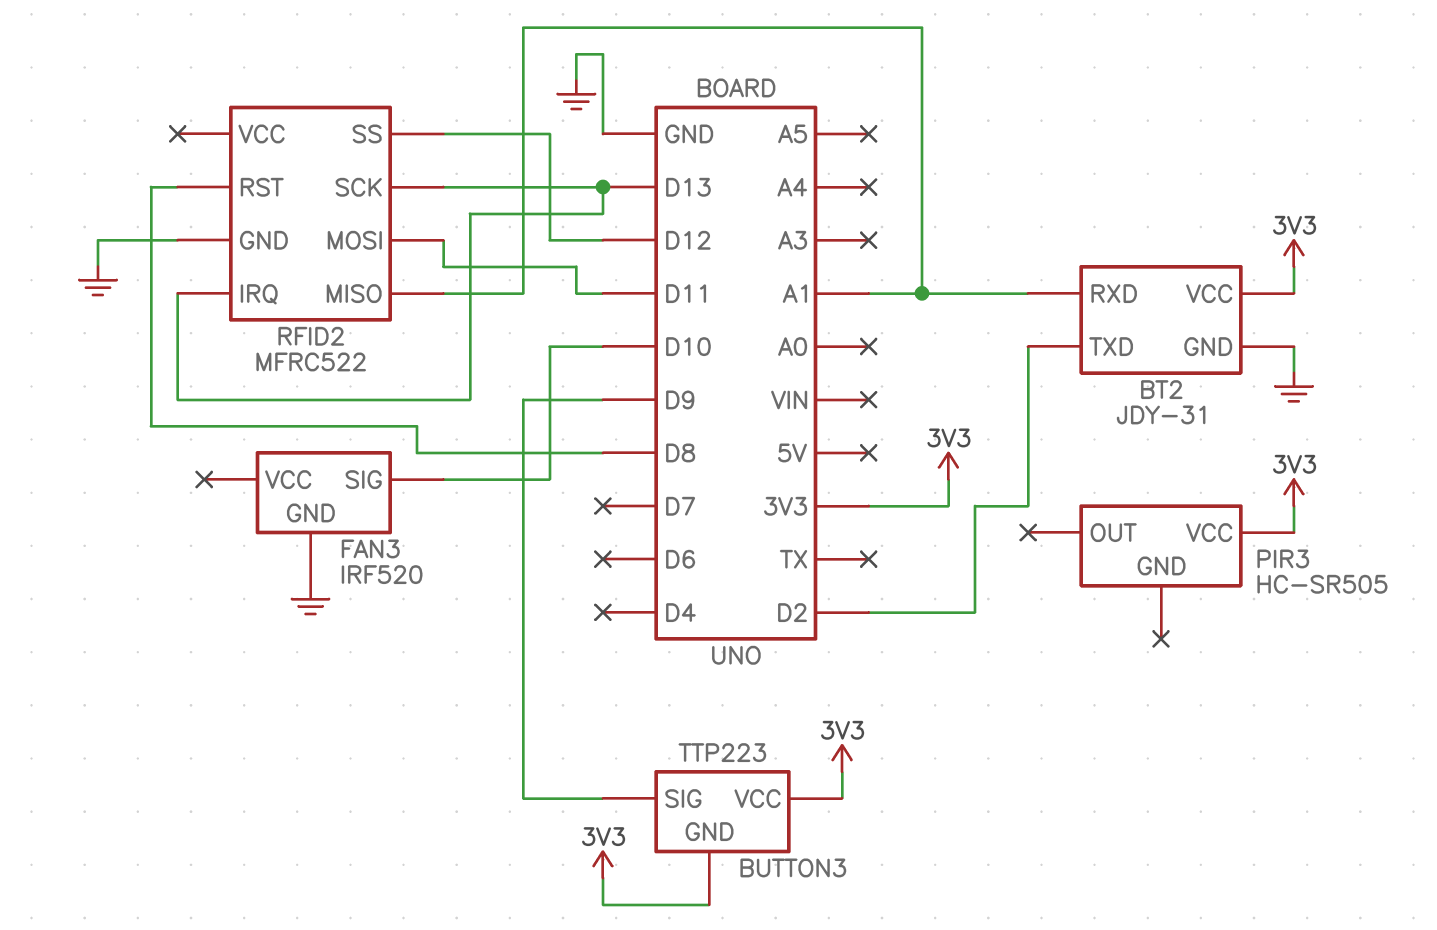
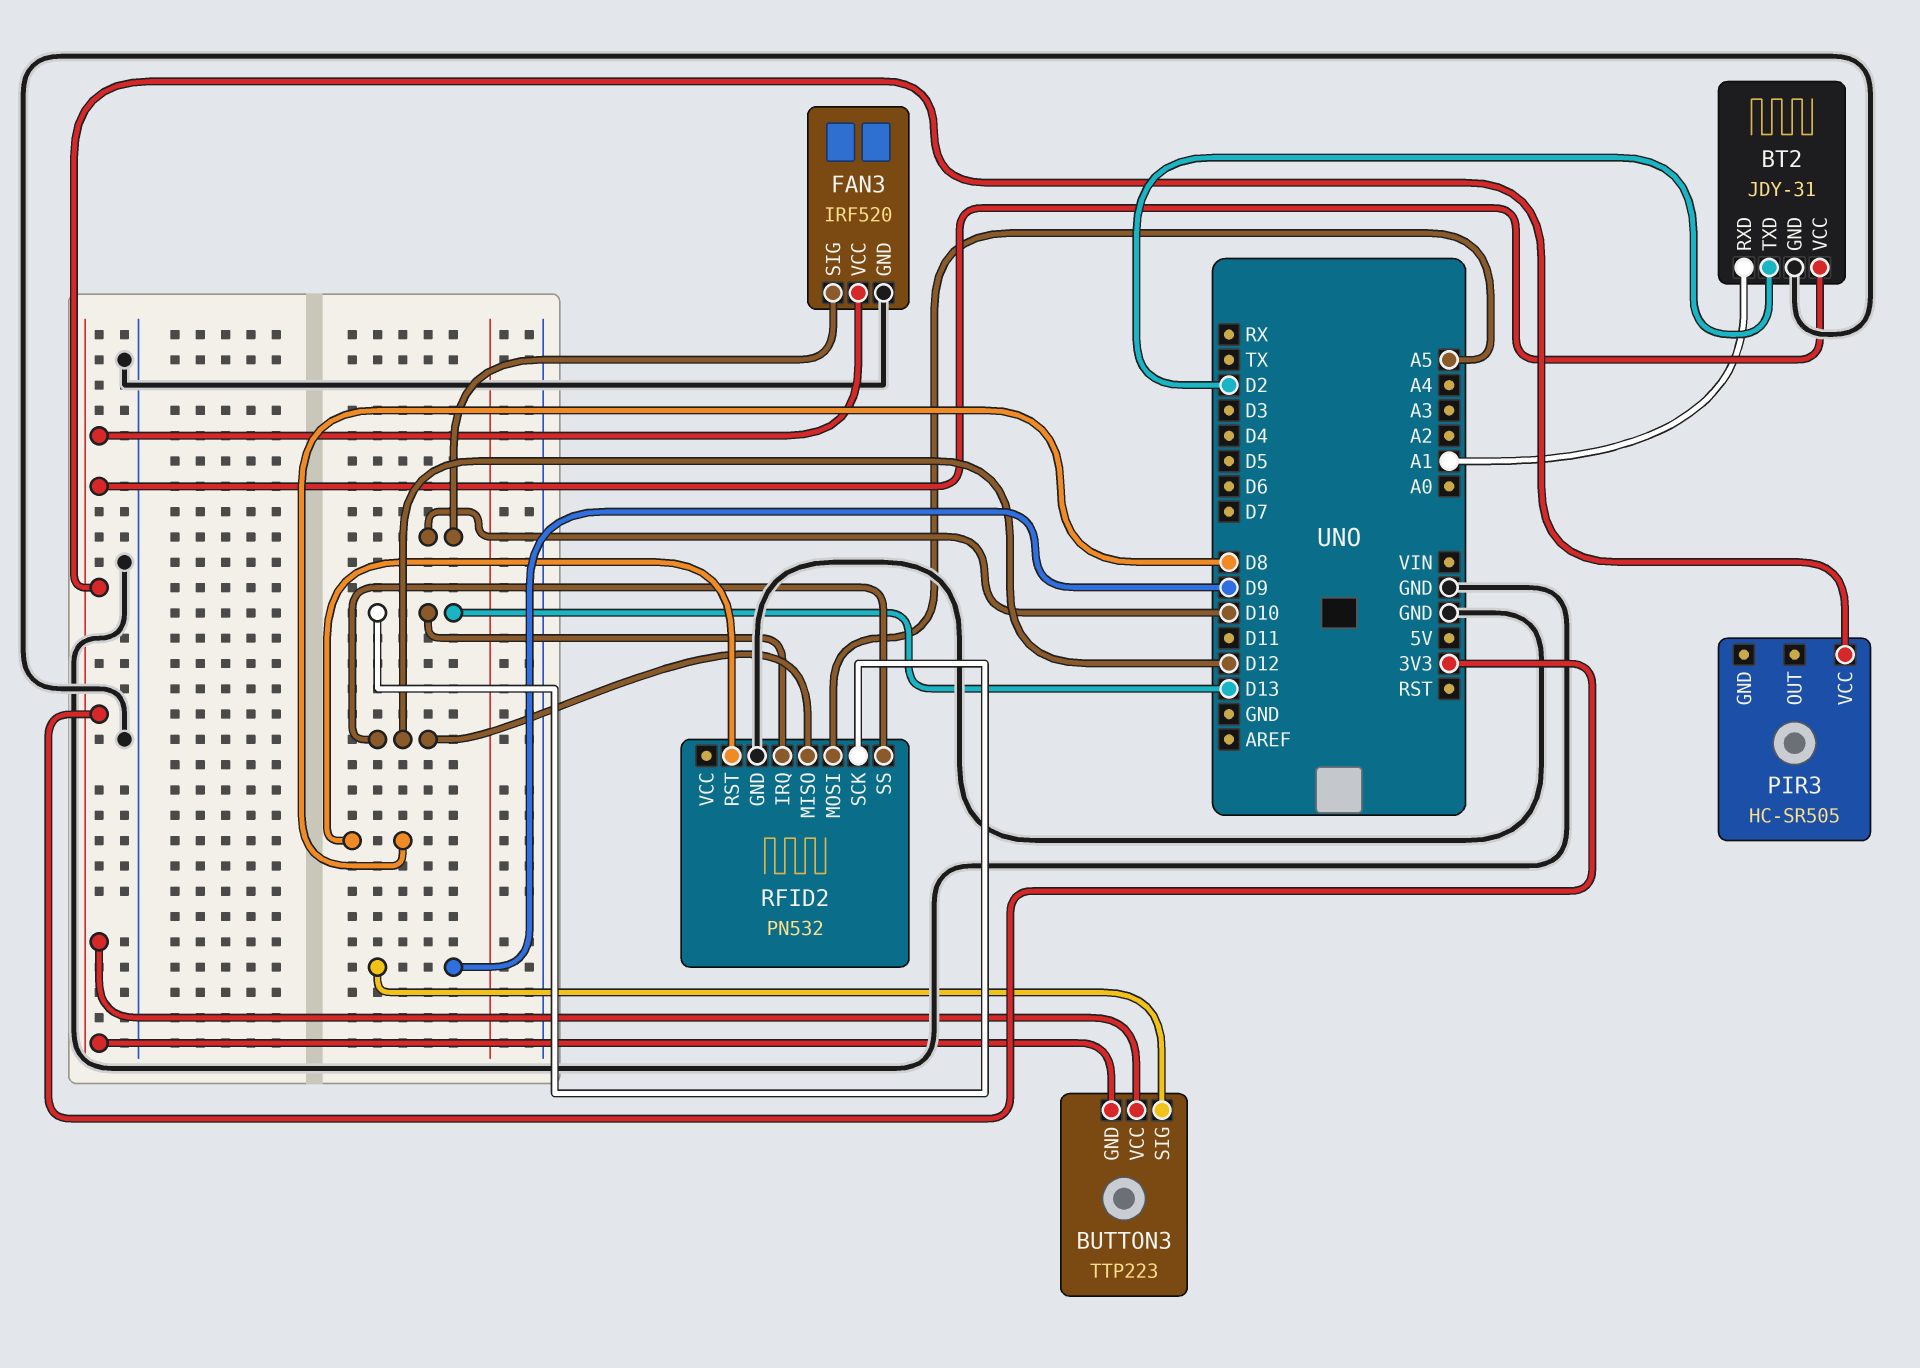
FAN3 pin VCC: none -> 3V3
RFID2: MFRC522 -> PN532
RFID2 pin MISO: A1 -> D12
RFID2 pin MOSI: D11 -> A5

